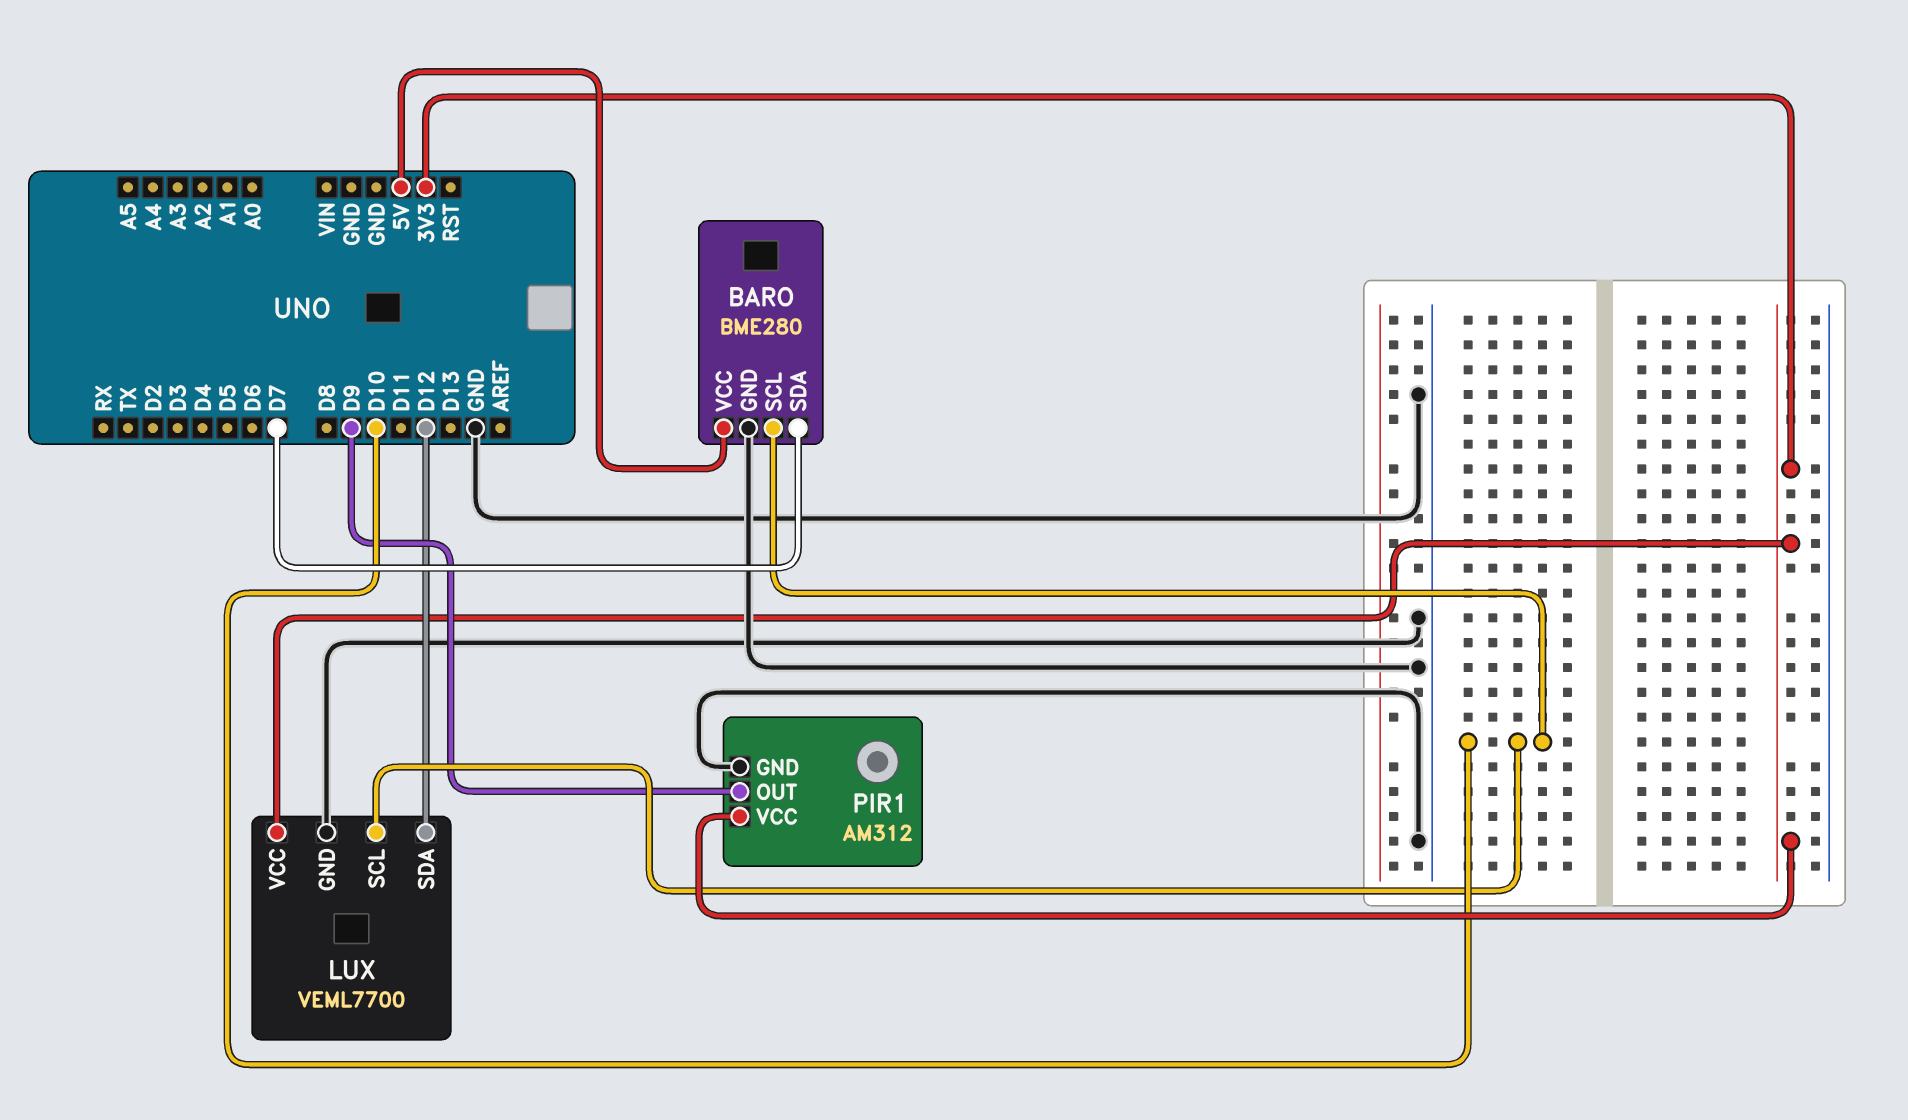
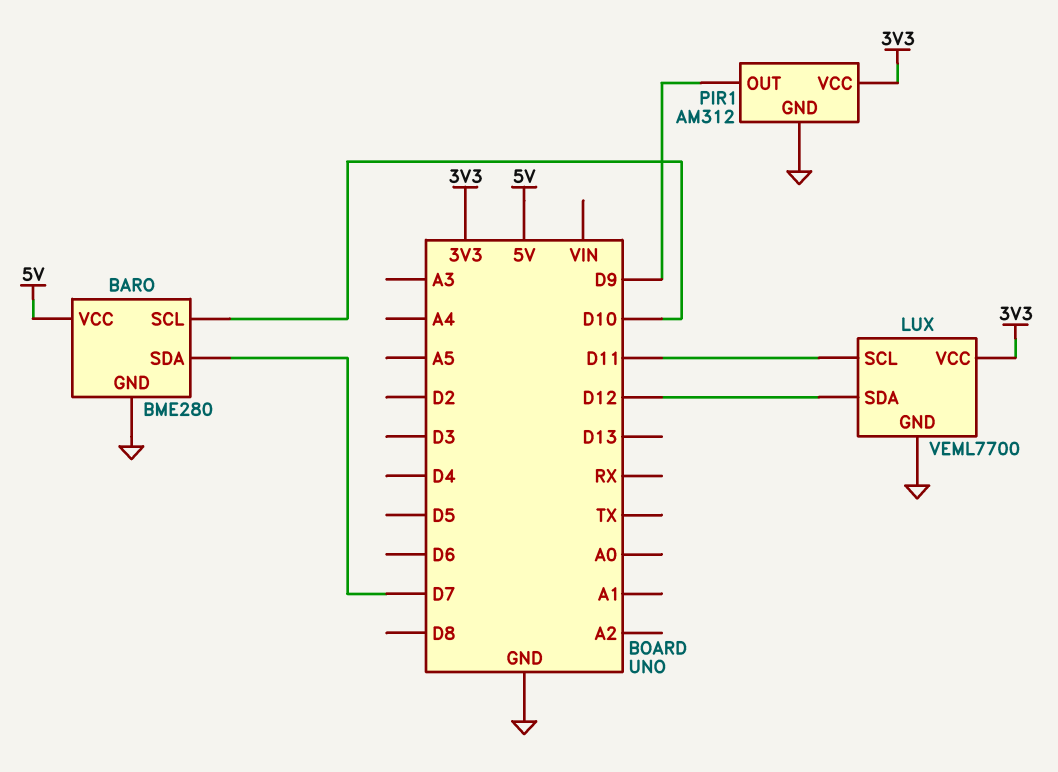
LUX pin SCL: D10 -> D11

